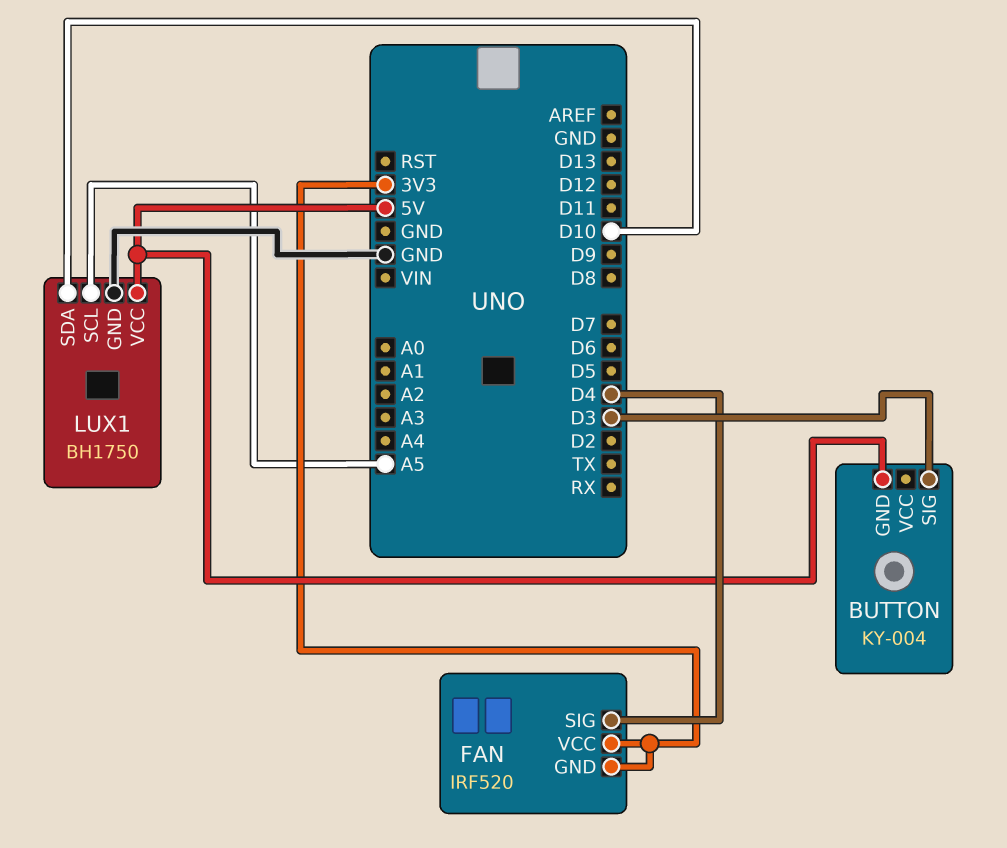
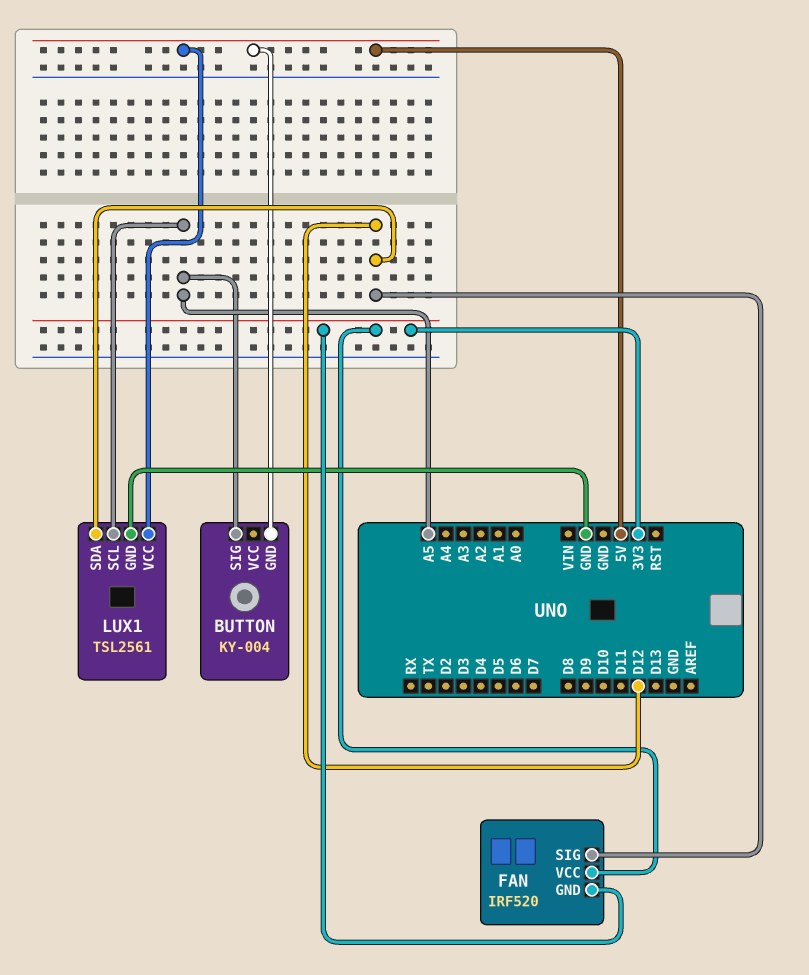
BUTTON pin SIG: D3 -> A5
FAN pin SIG: D4 -> D12
LUX1: BH1750 -> TSL2561
LUX1 pin SDA: D10 -> D12

